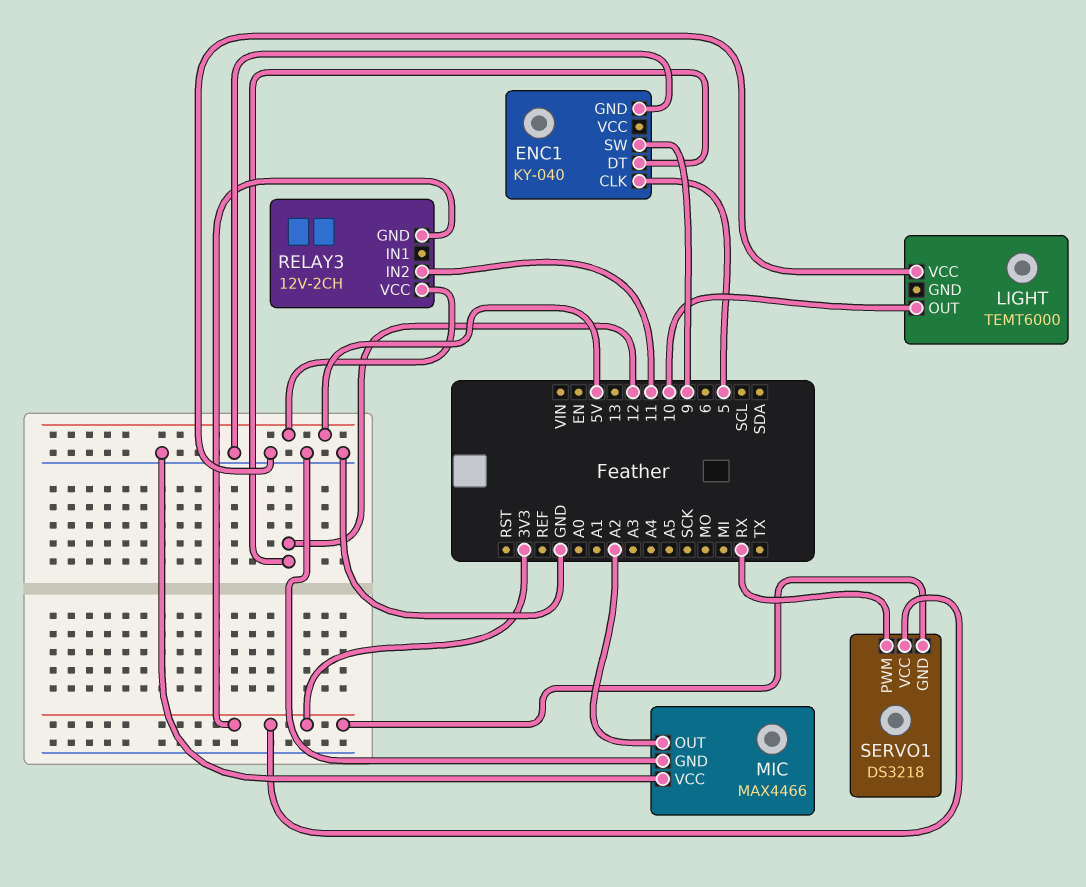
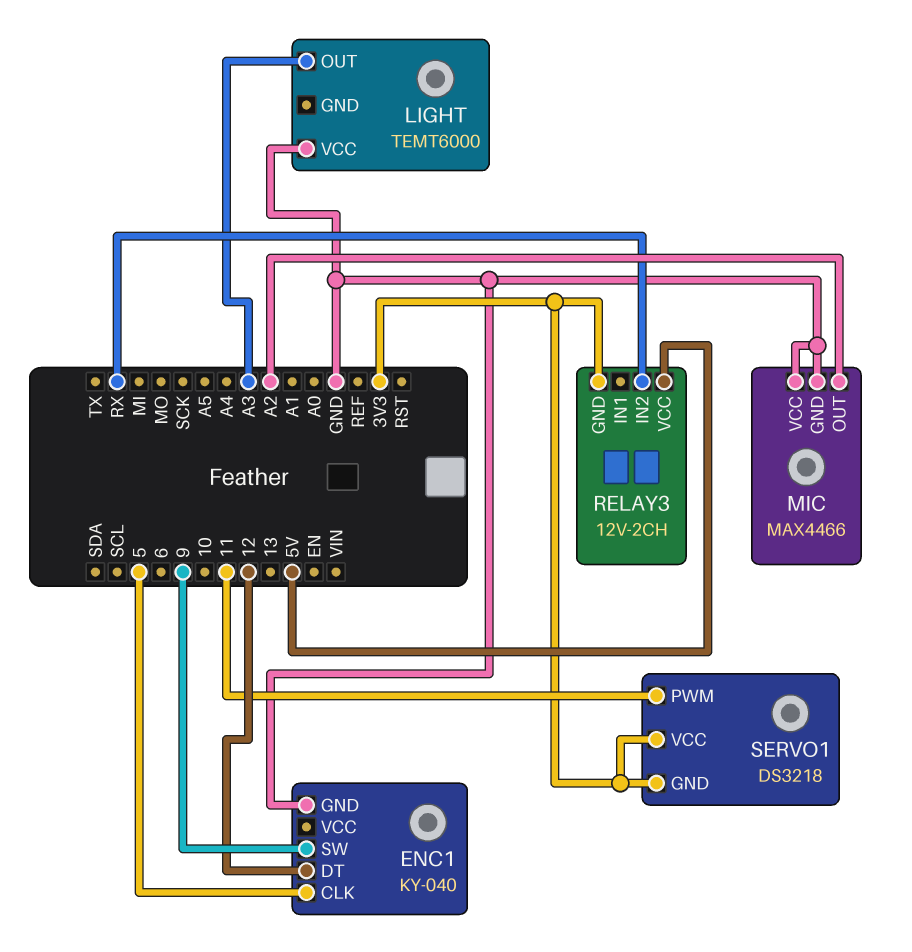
LIGHT pin OUT: 10 -> A3
RELAY3 pin IN2: 11 -> RX
SERVO1 pin PWM: RX -> 11

